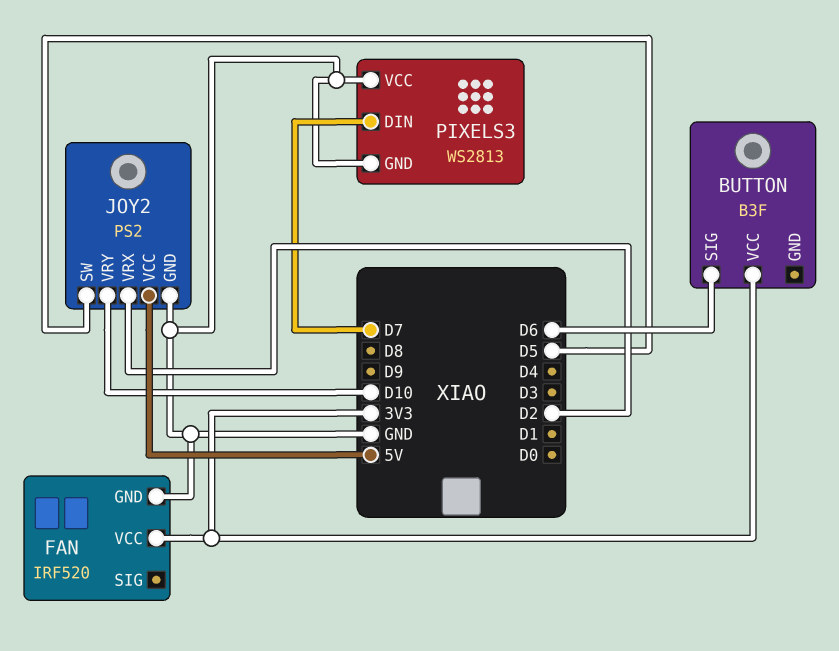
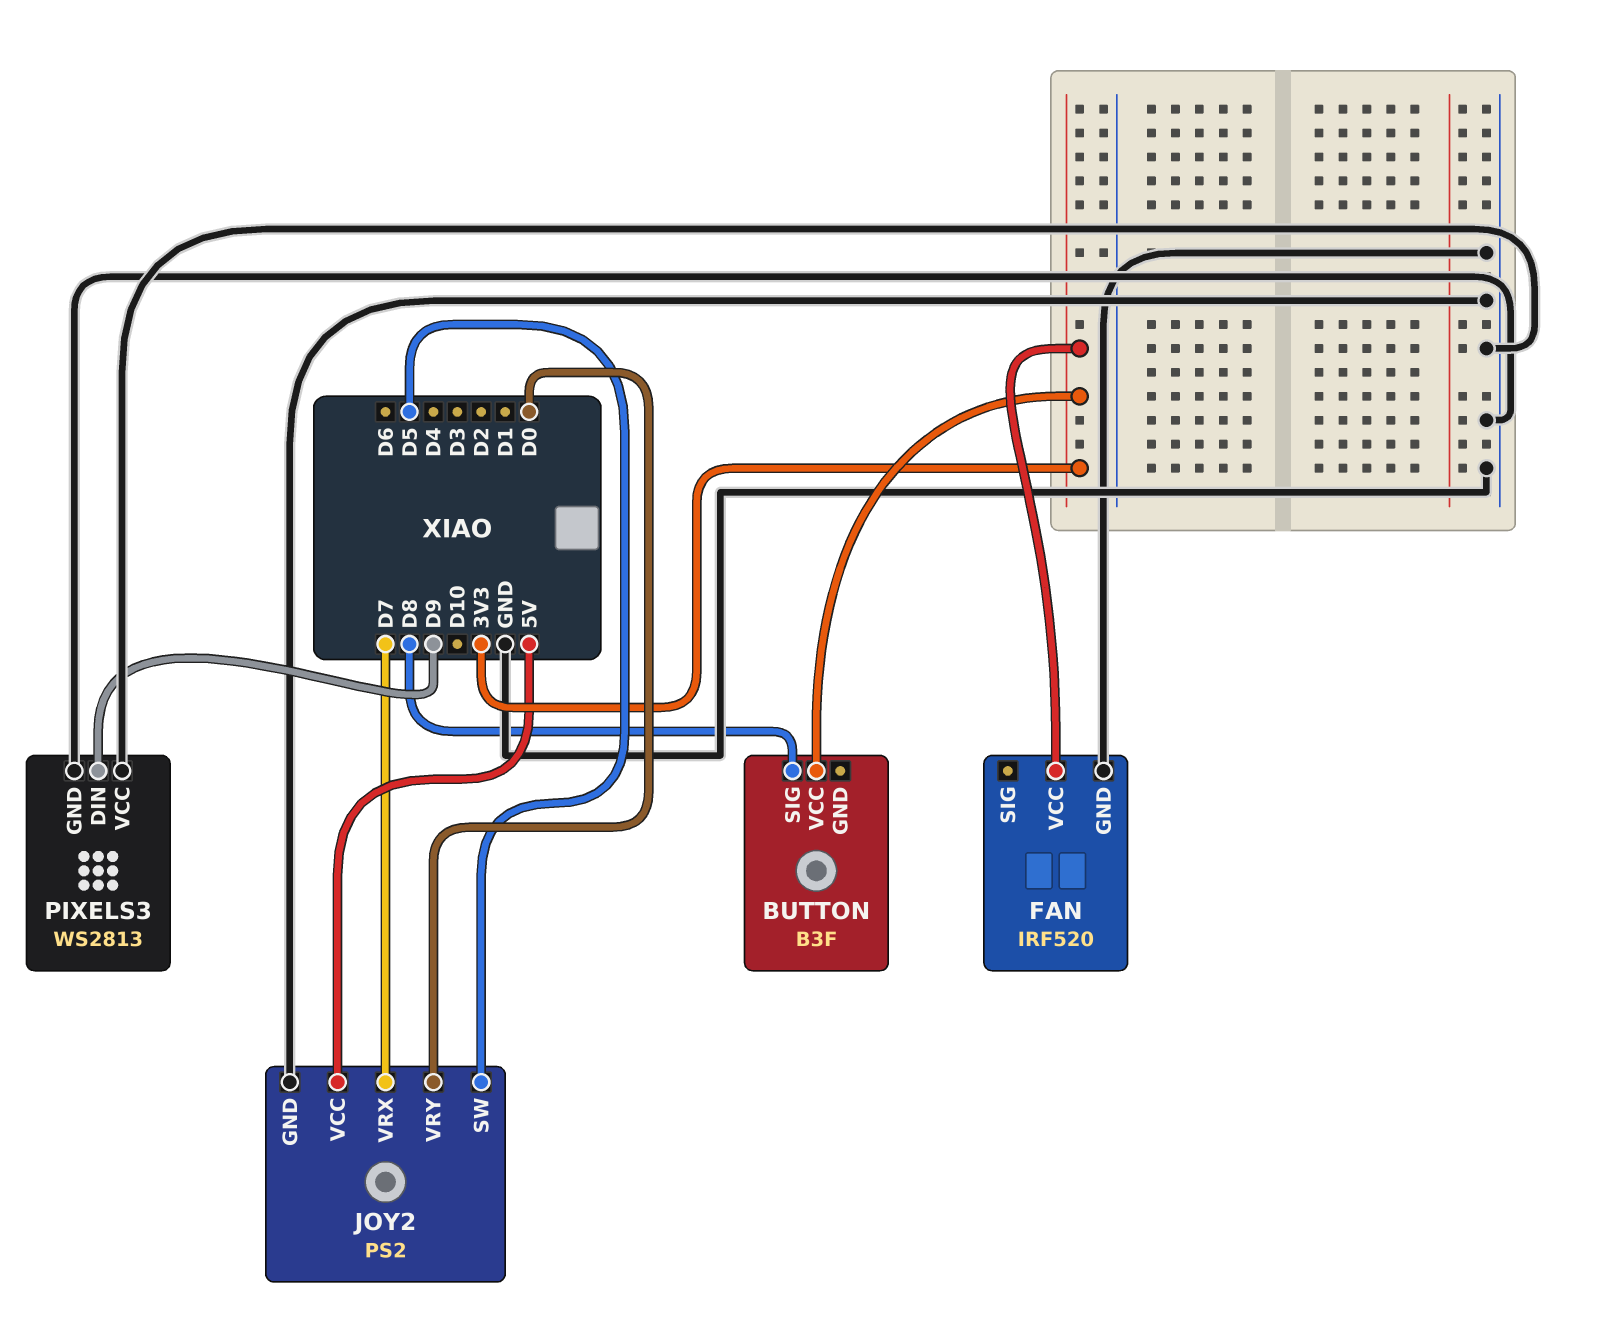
BUTTON pin SIG: D6 -> D8
JOY2 pin VRX: D2 -> D7
JOY2 pin VRY: D10 -> D0
PIXELS3 pin DIN: D7 -> D9

